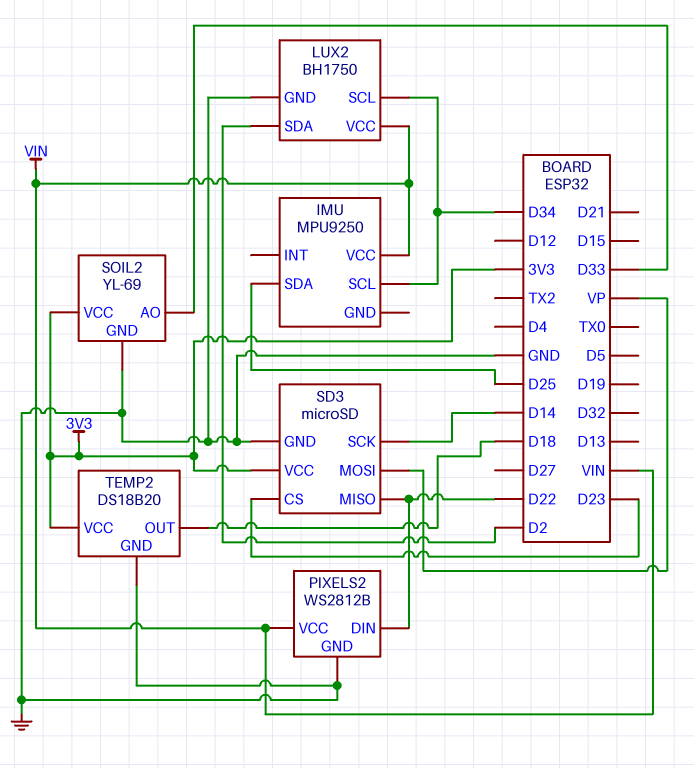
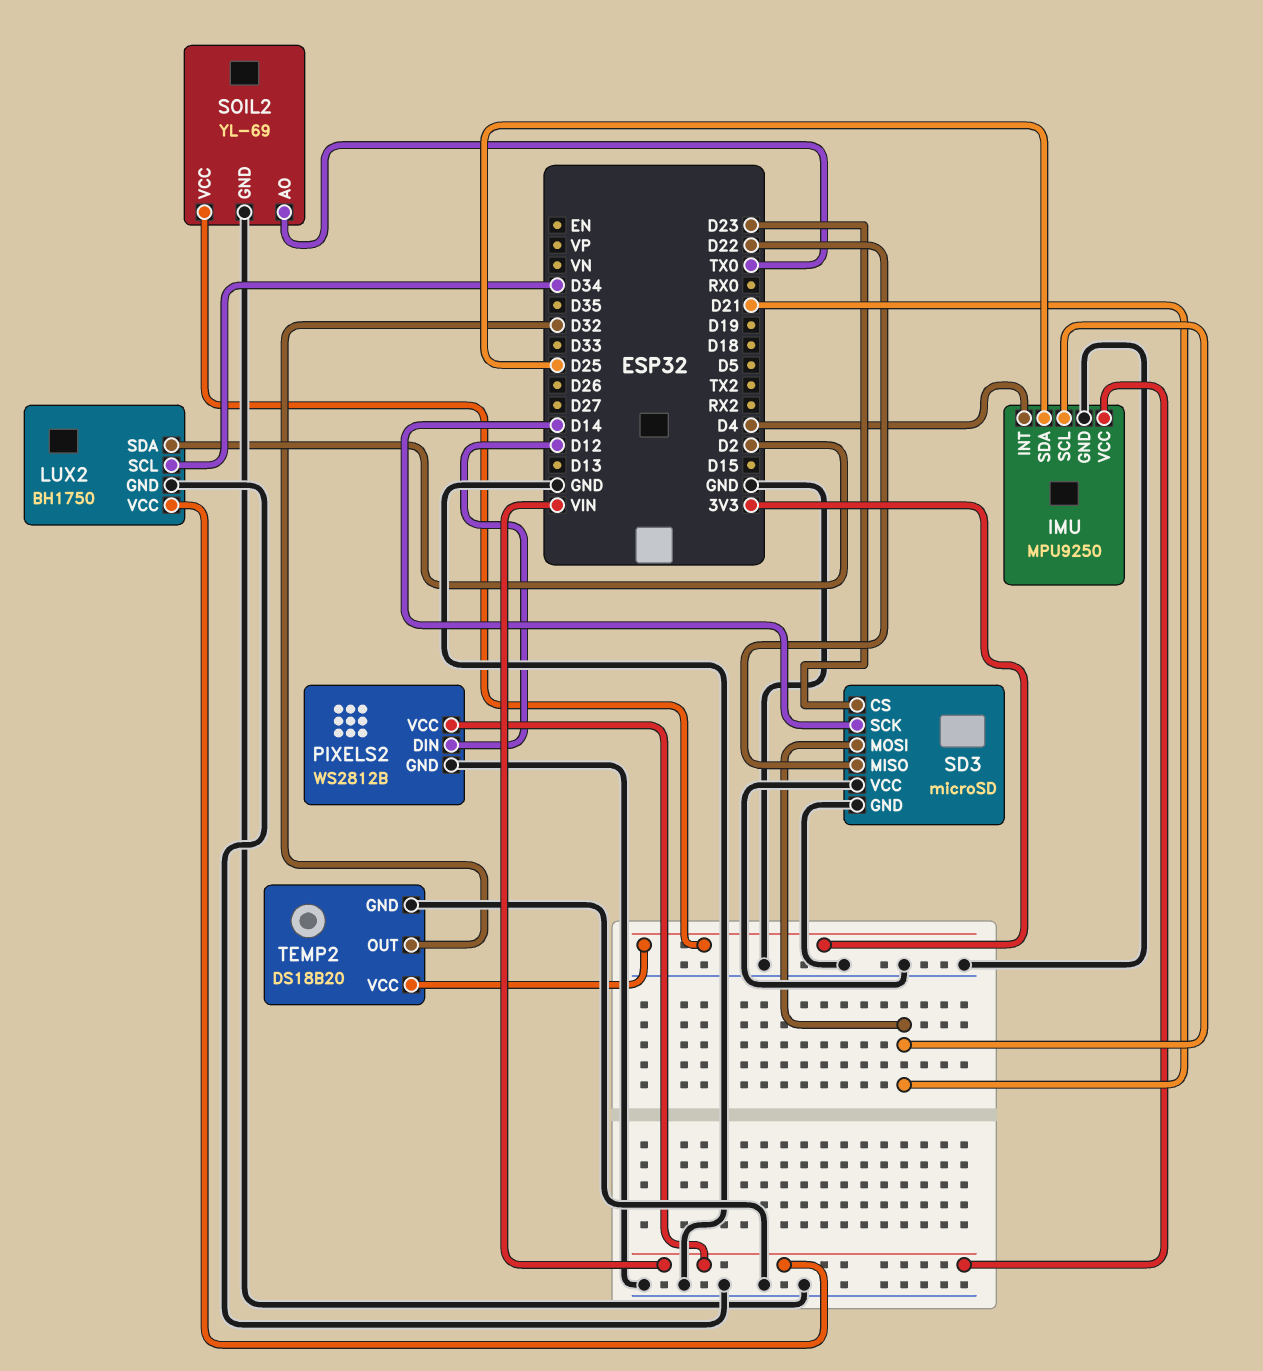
IMU pin GND: none -> GND
IMU pin INT: none -> D4
IMU pin SCL: D34 -> D21
PIXELS2 pin DIN: D22 -> D12
SD3 pin MOSI: VP -> D21
SD3 pin VCC: 3V3 -> GND
SOIL2 pin AO: D33 -> TX0
TEMP2 pin OUT: D18 -> D32

